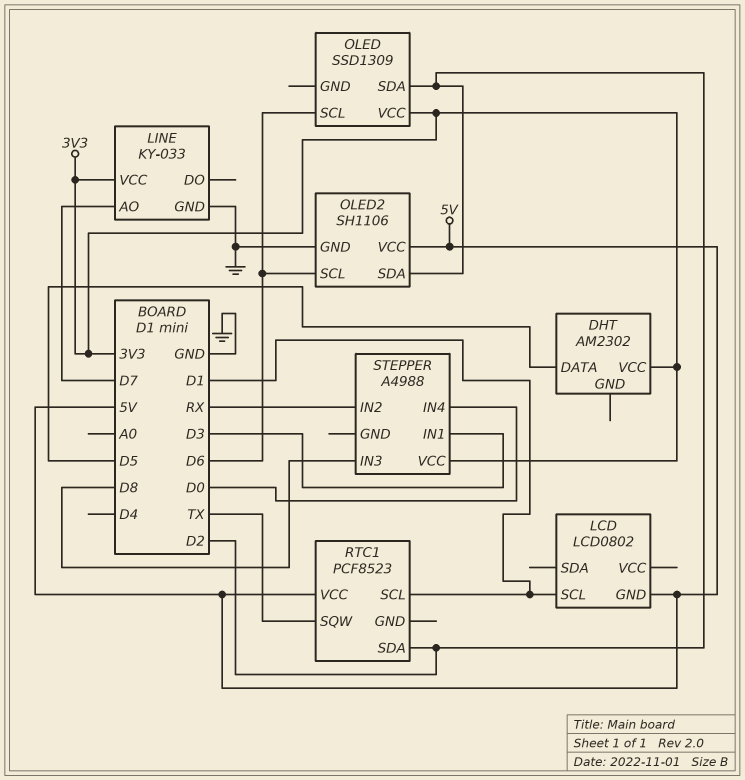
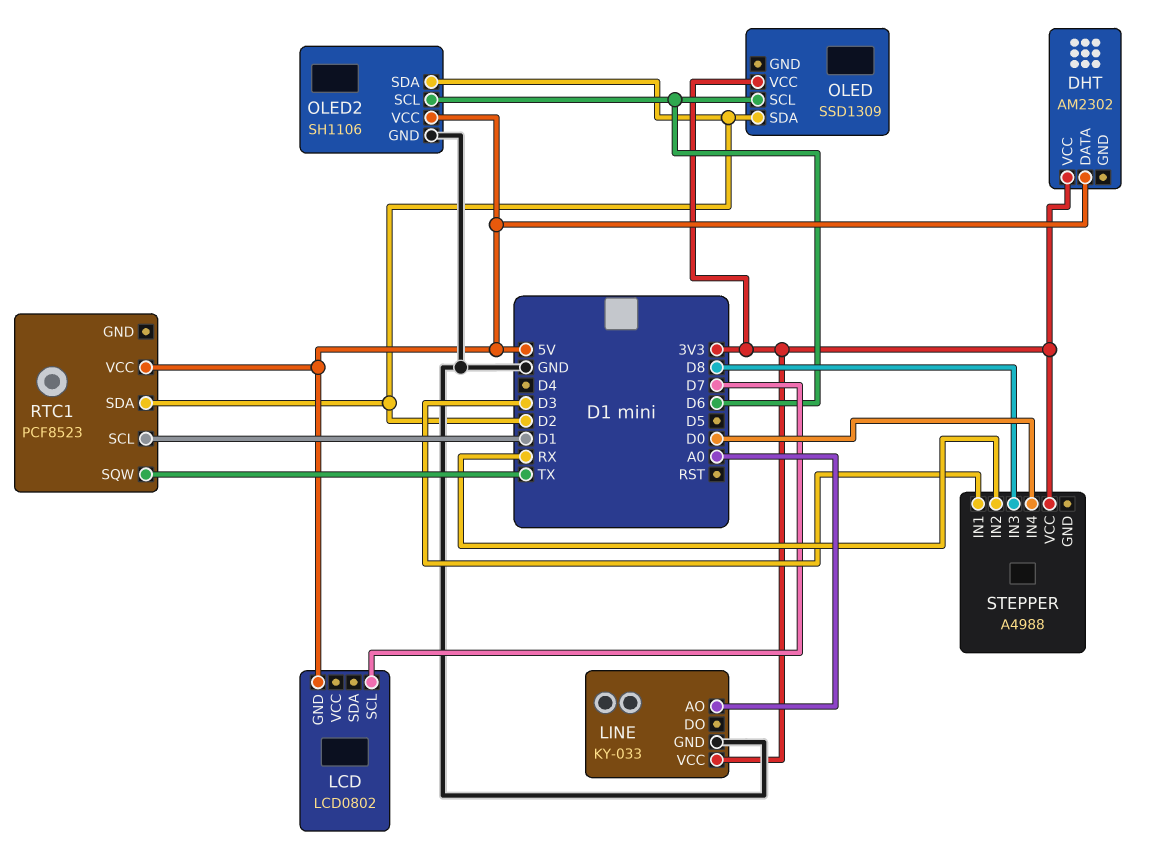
DHT pin DATA: D5 -> 5V
LCD pin SCL: D1 -> D7
LINE pin AO: D7 -> A0

